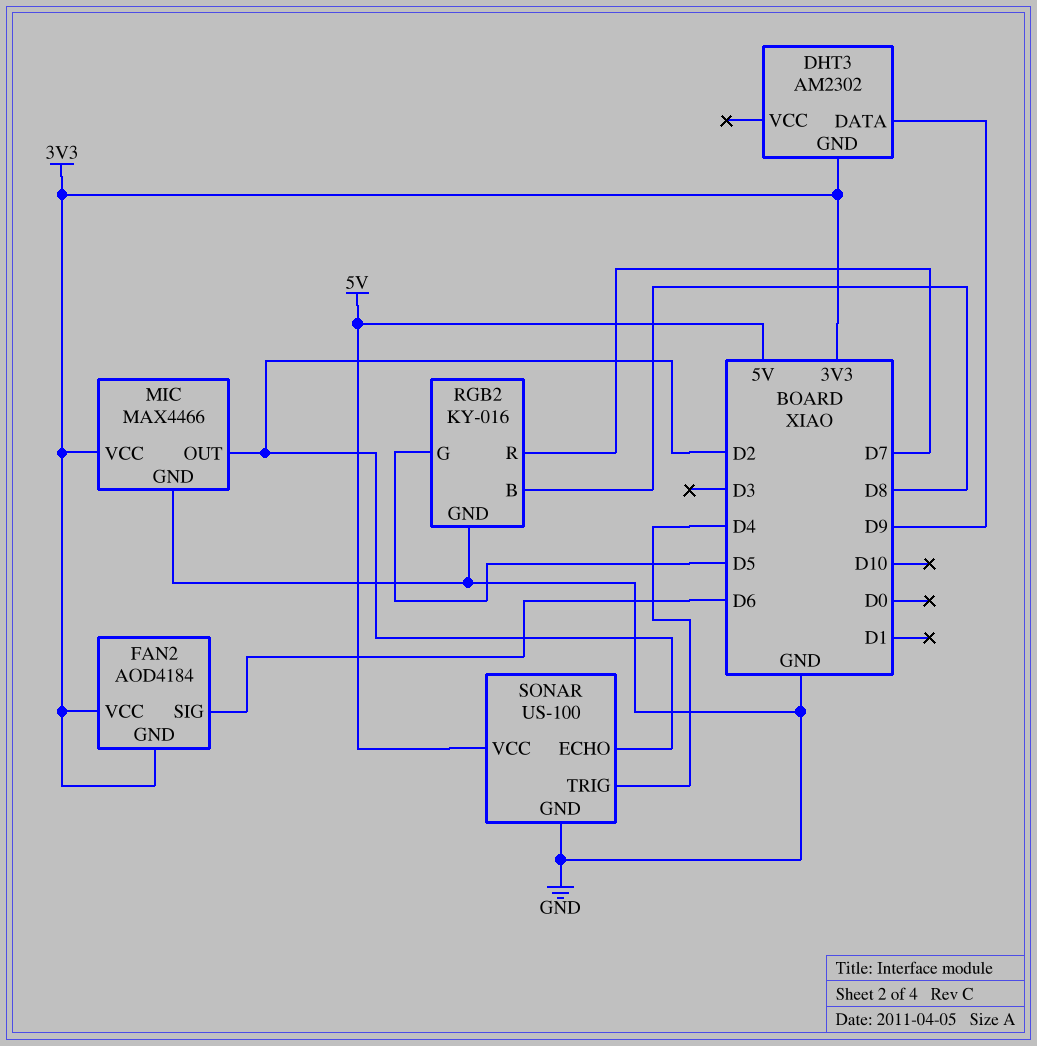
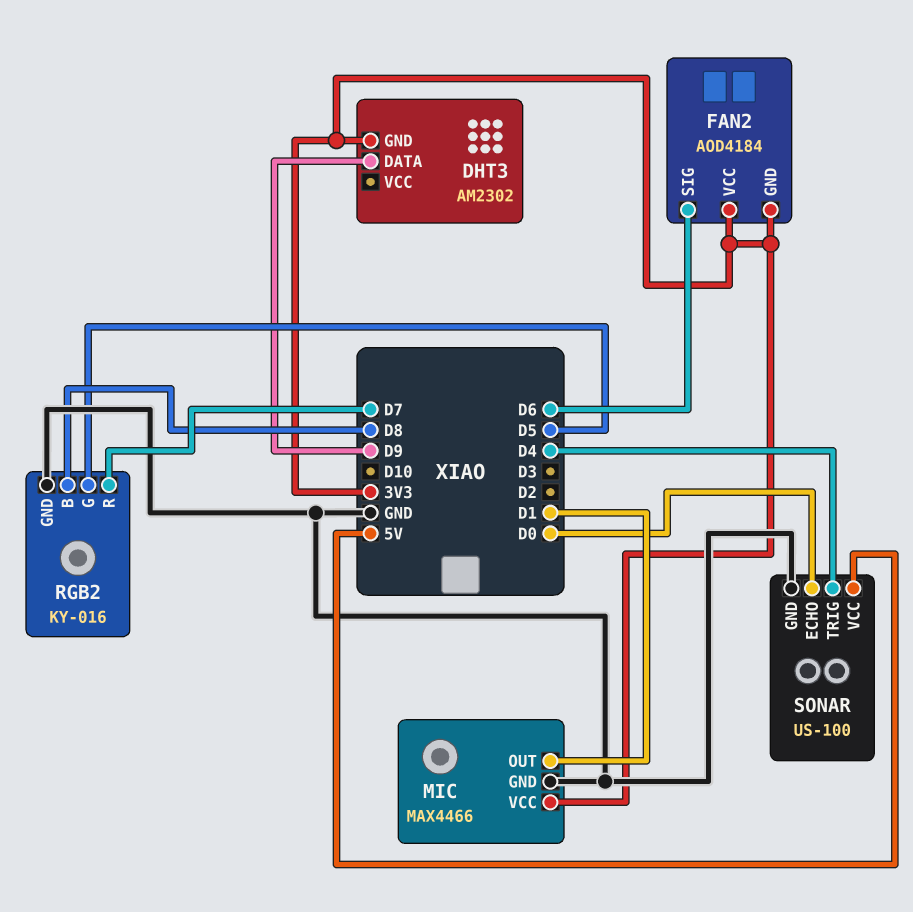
MIC pin OUT: D2 -> D1
SONAR pin ECHO: D2 -> D0

